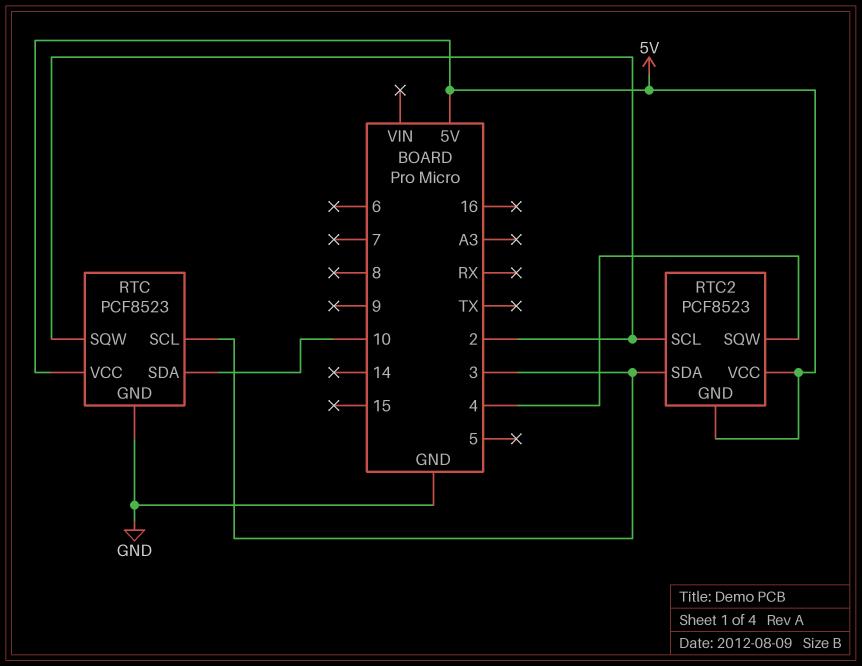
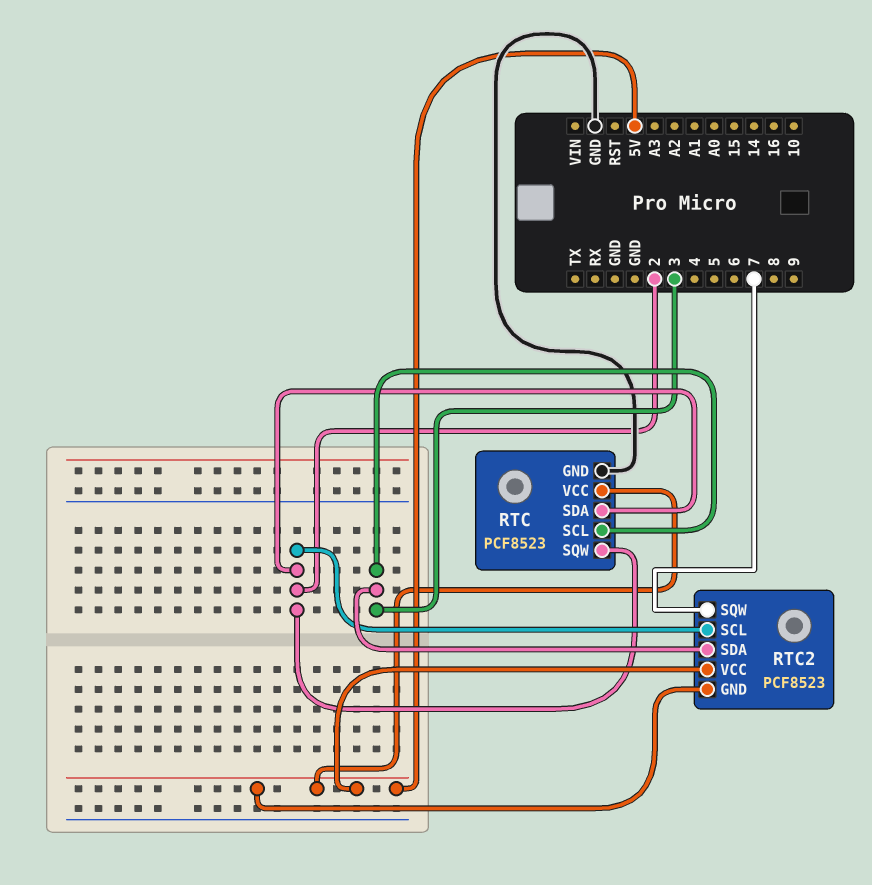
RTC pin SDA: 10 -> 2
RTC2 pin SQW: 4 -> 7

